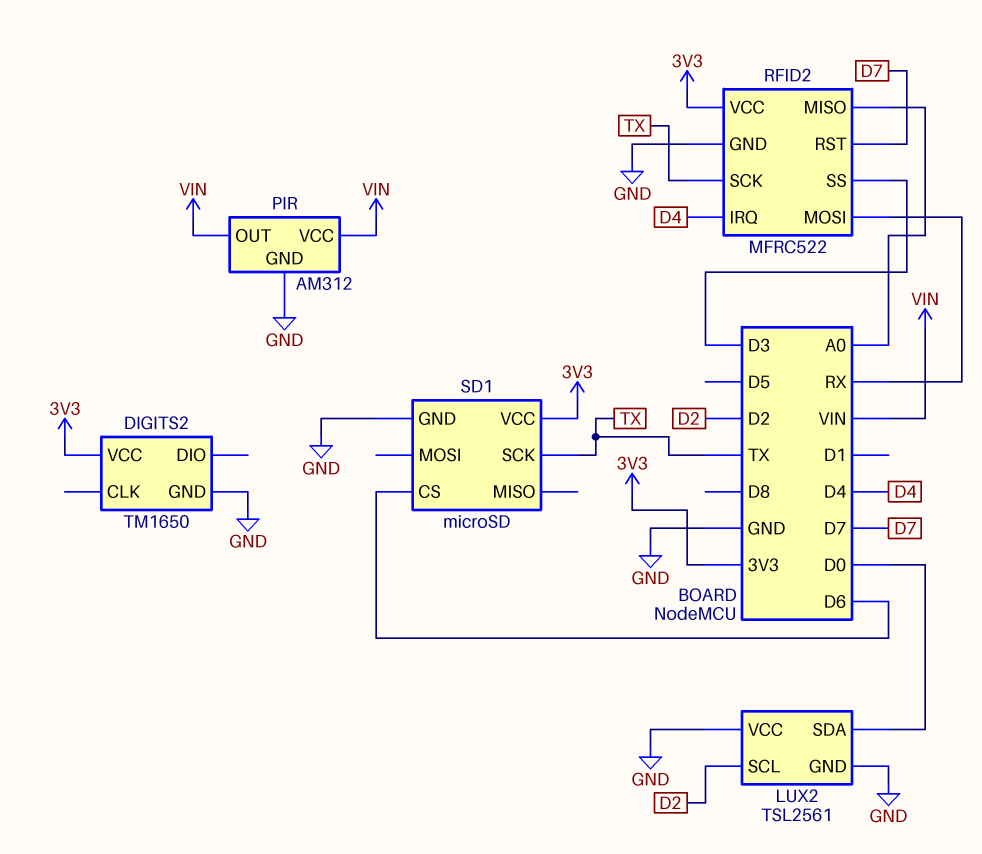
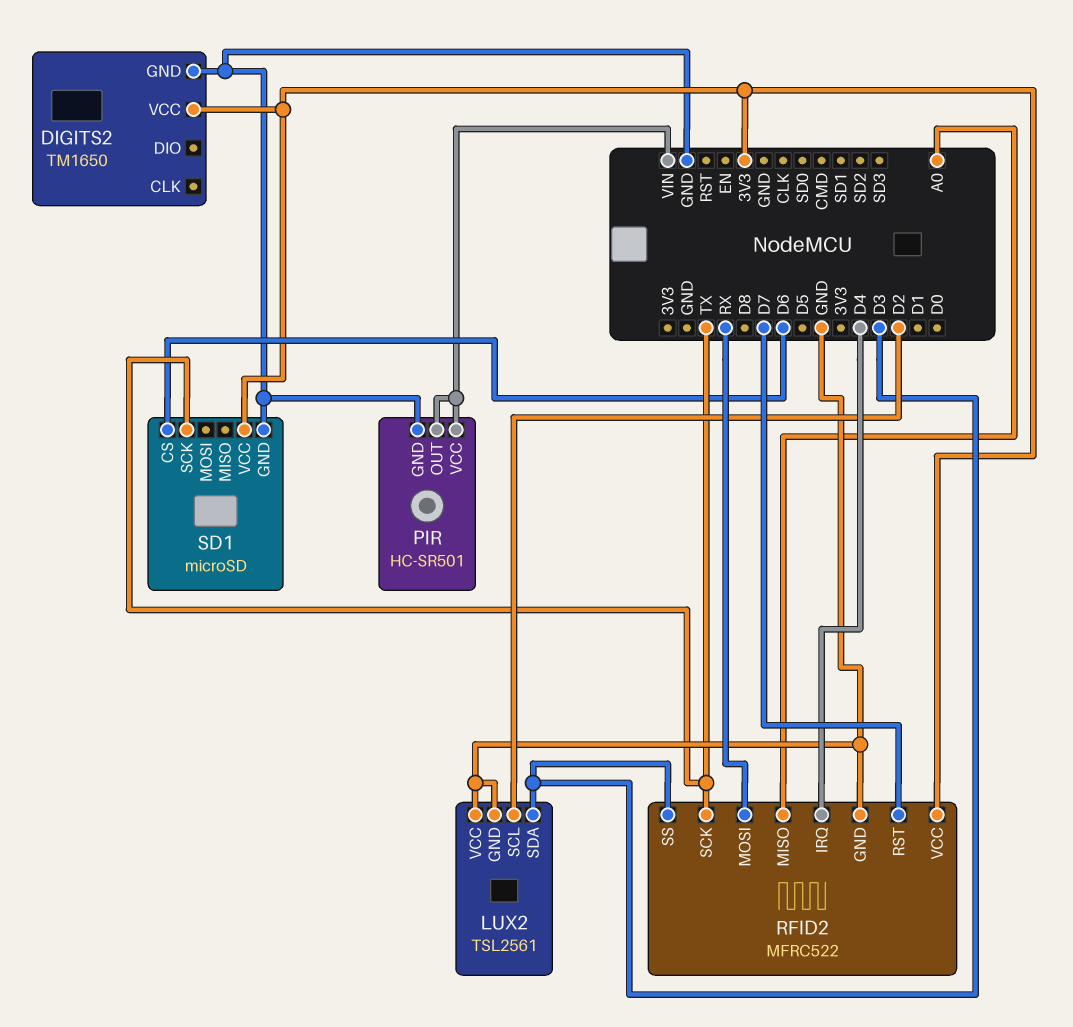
LUX2 pin SDA: D0 -> D3
PIR: AM312 -> HC-SR501

